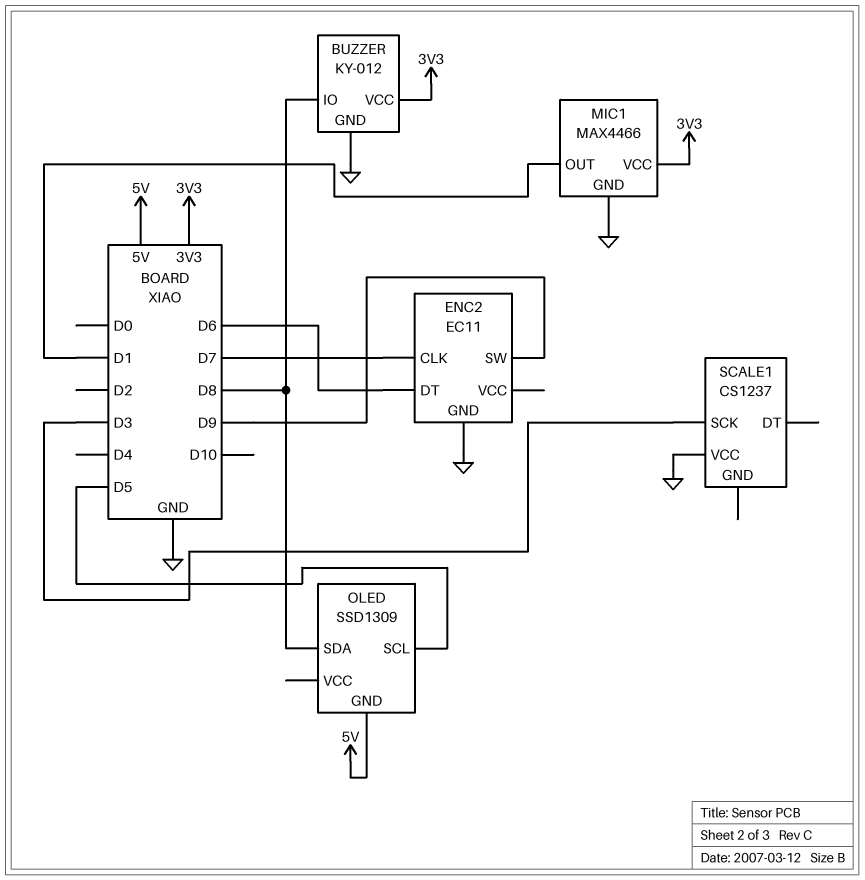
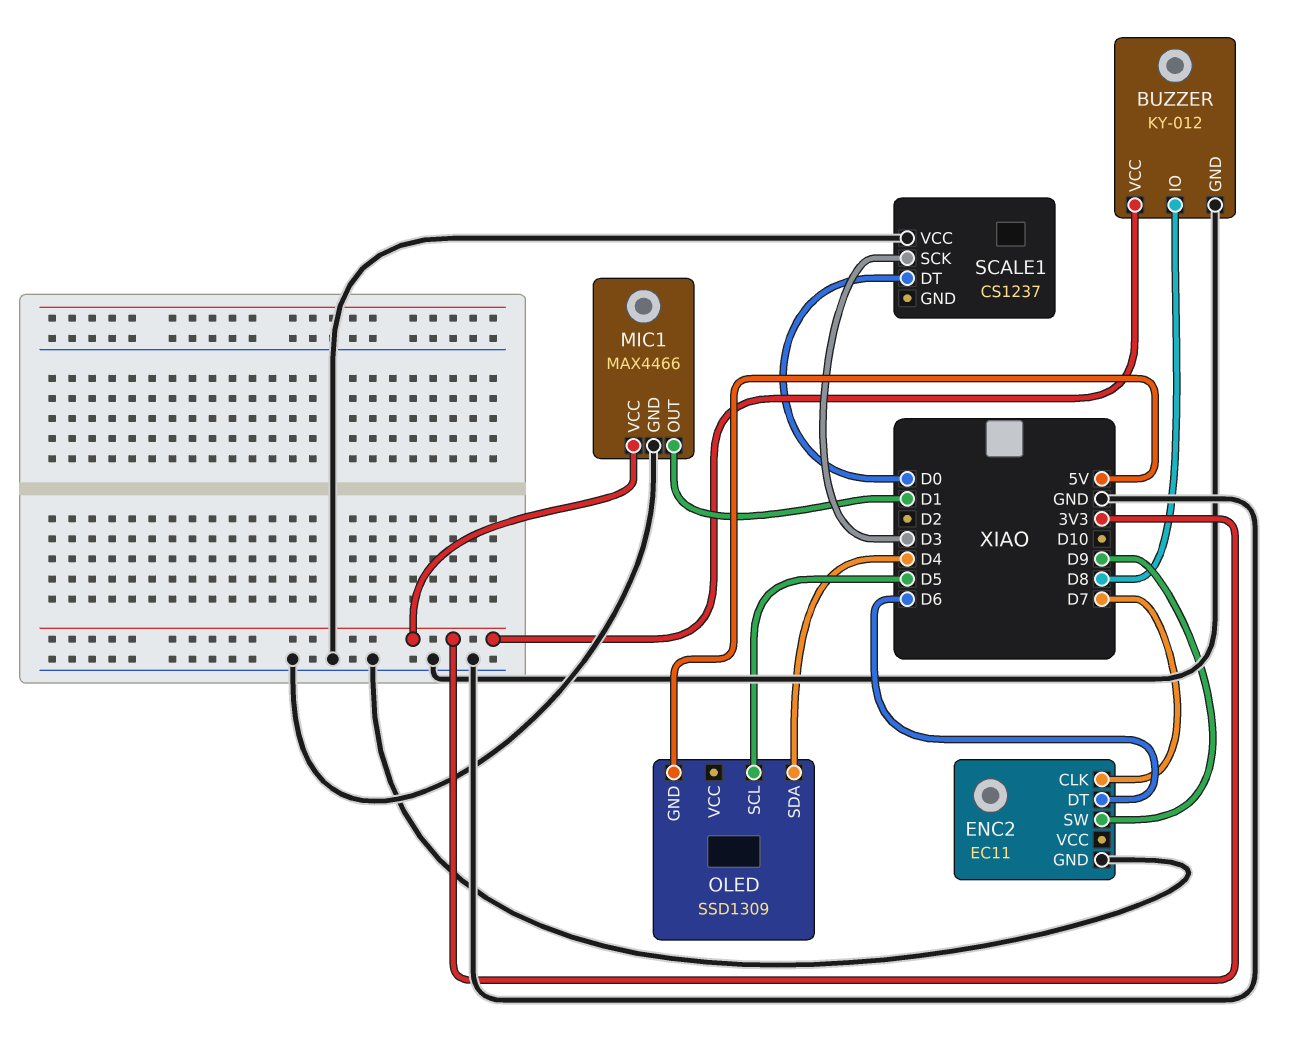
OLED pin SDA: D8 -> D4
SCALE1 pin DT: none -> D0

